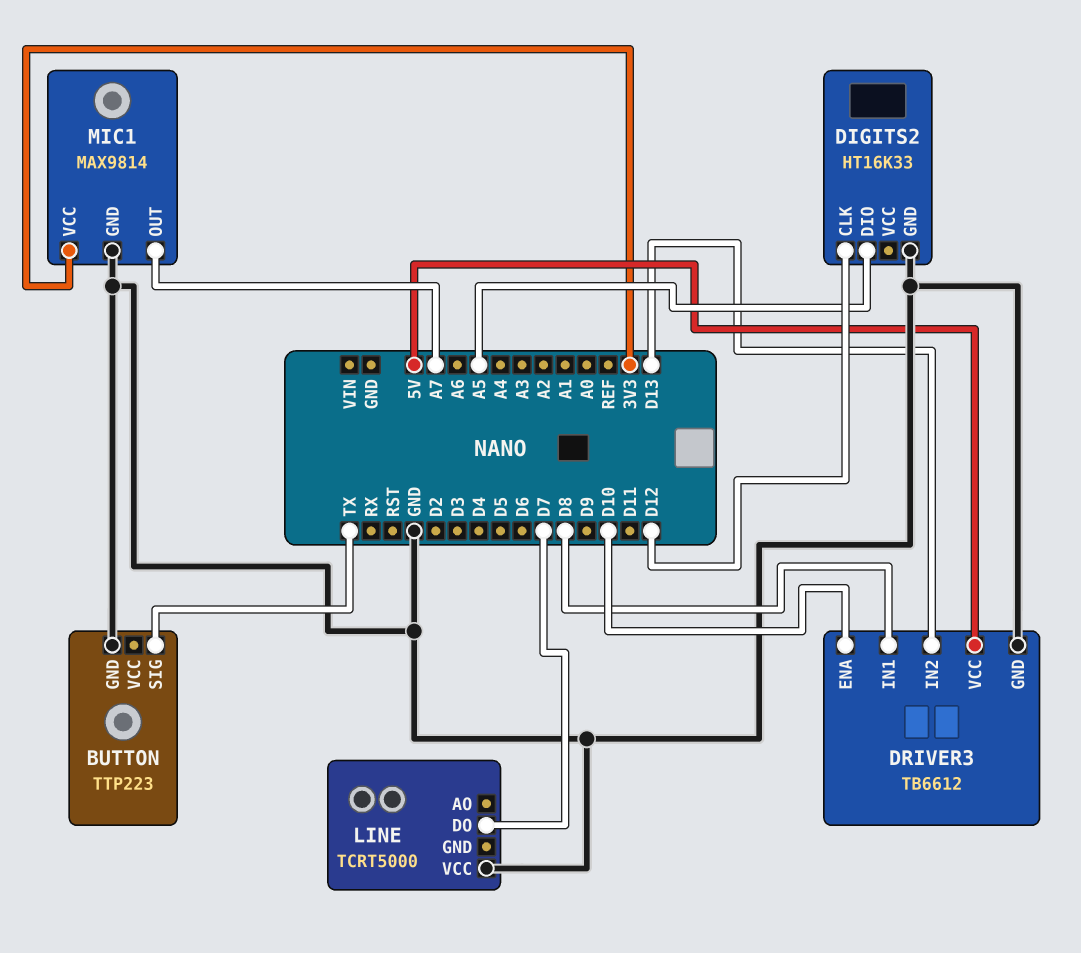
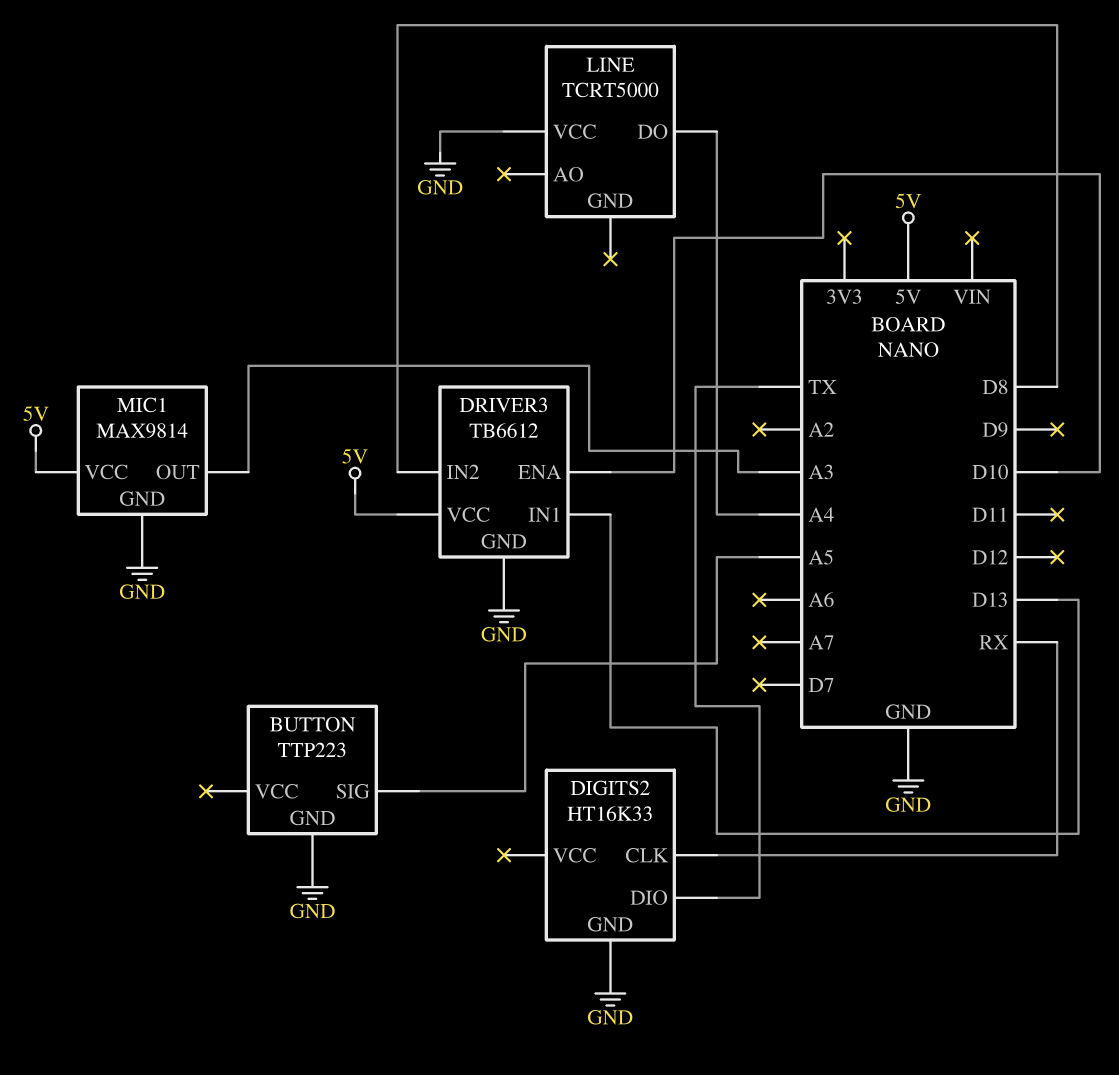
BUTTON pin SIG: TX -> A5
DIGITS2 pin CLK: D12 -> RX
DIGITS2 pin DIO: A5 -> TX
DRIVER3 pin IN1: D8 -> D13
DRIVER3 pin IN2: D13 -> D8
LINE pin DO: D7 -> A4
MIC1 pin OUT: A7 -> A3
MIC1 pin VCC: 3V3 -> 5V

